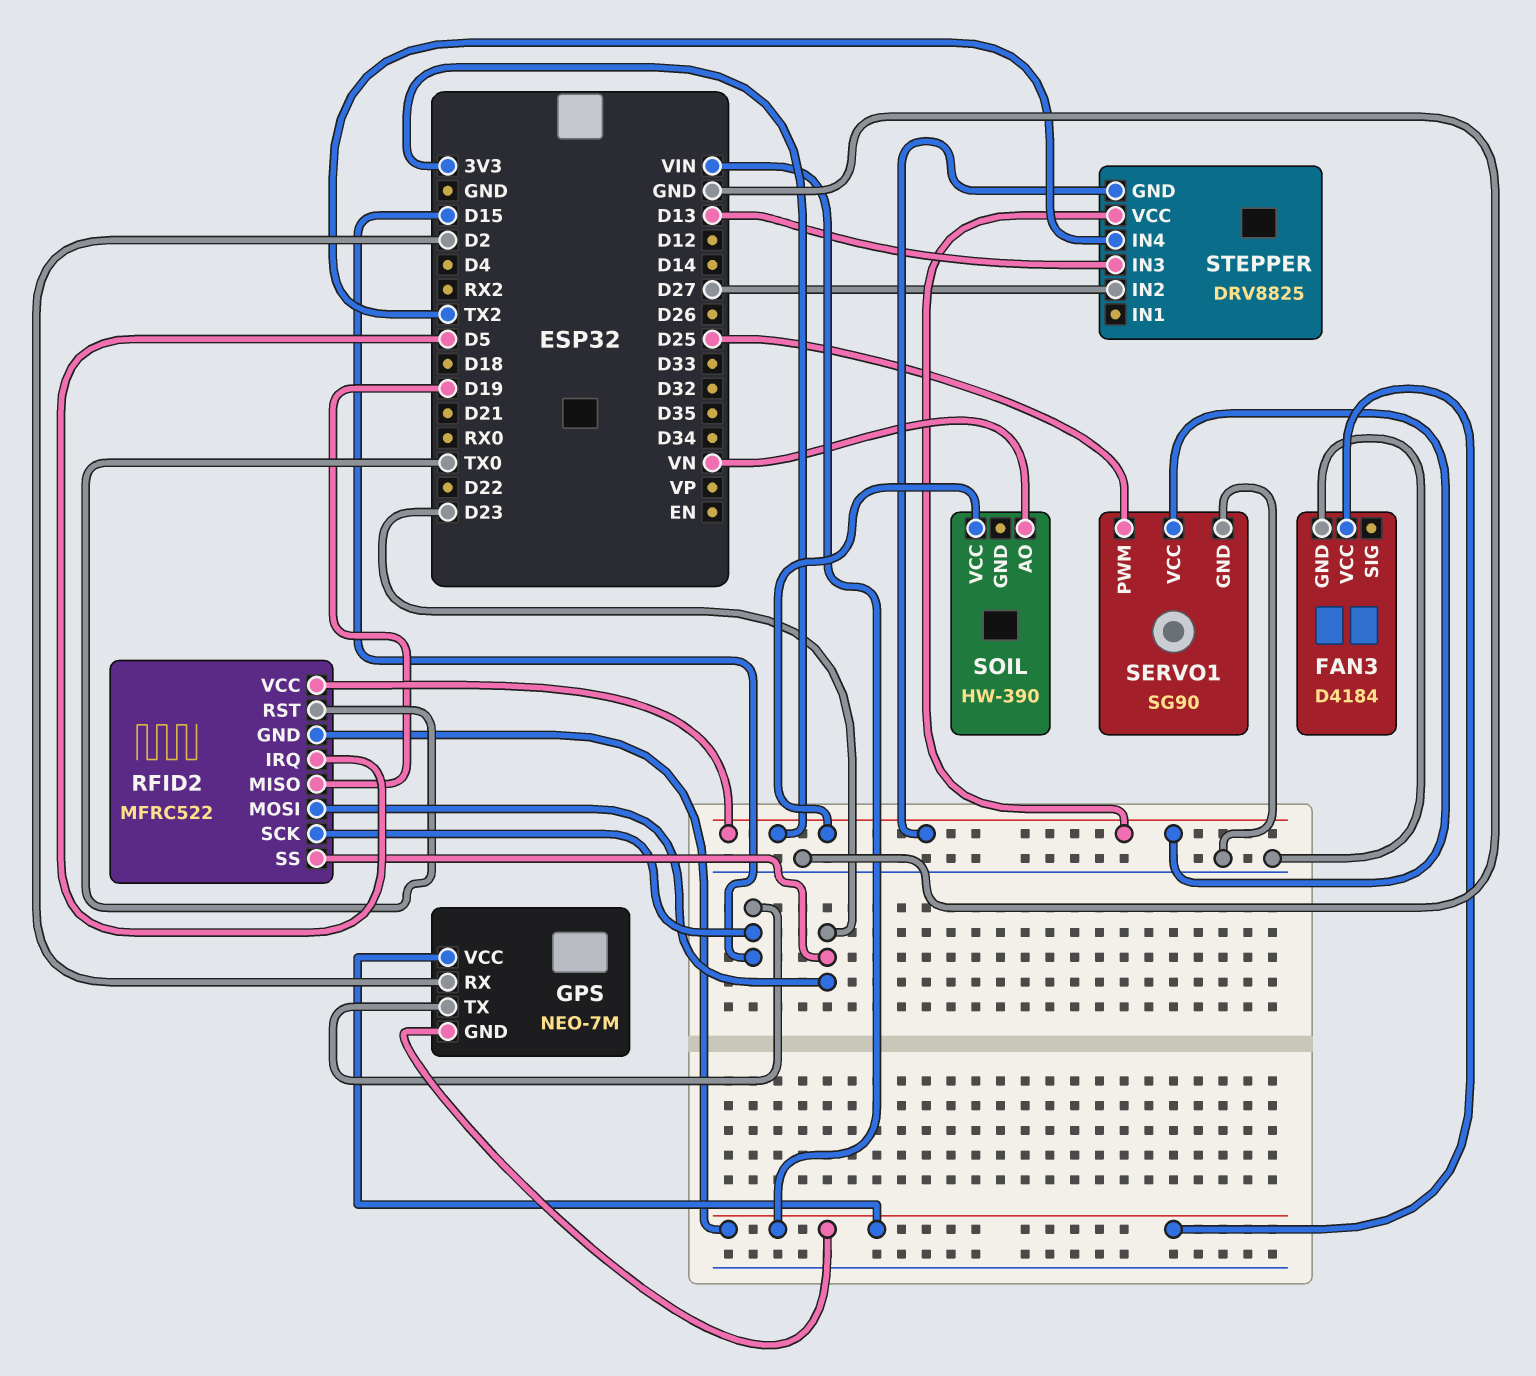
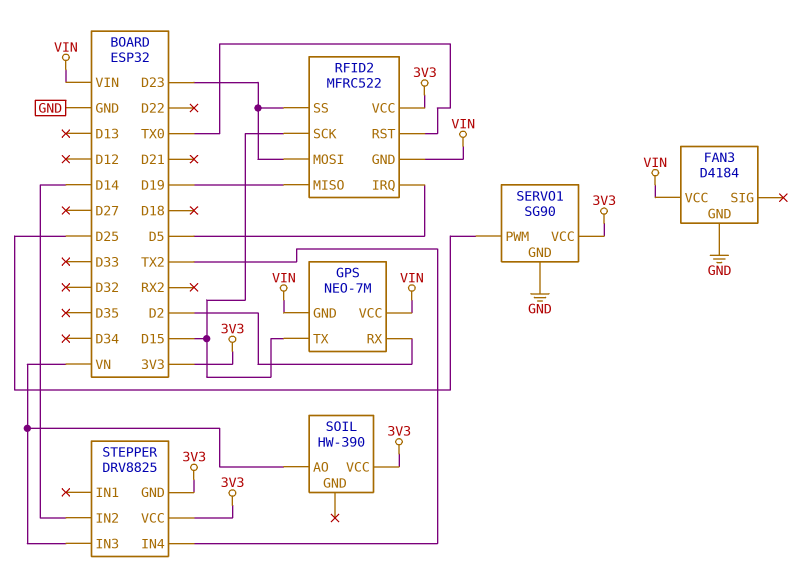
STEPPER pin IN2: D27 -> D14
STEPPER pin IN3: D13 -> VN

